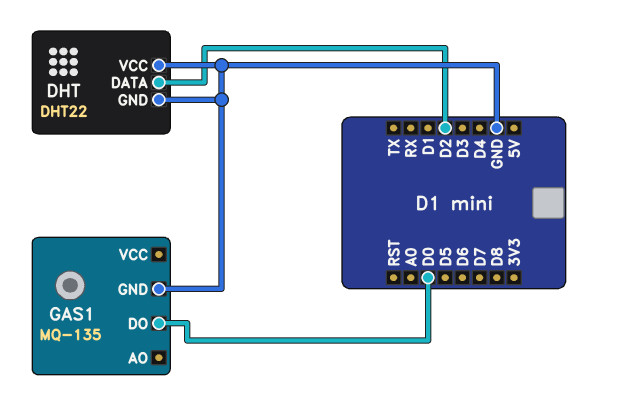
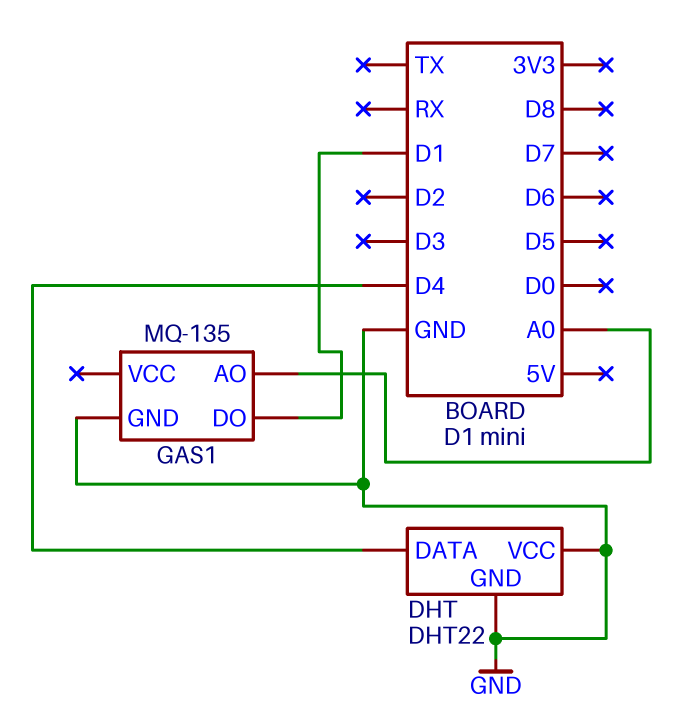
DHT pin DATA: D2 -> D4
GAS1 pin AO: none -> A0
GAS1 pin DO: D0 -> D1

